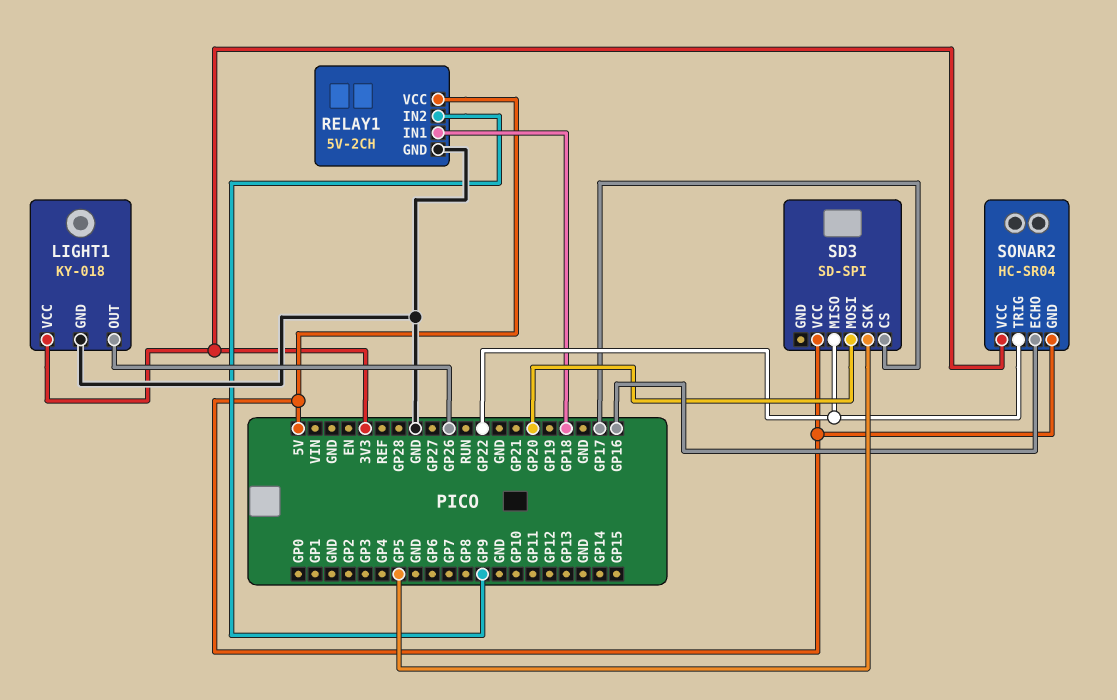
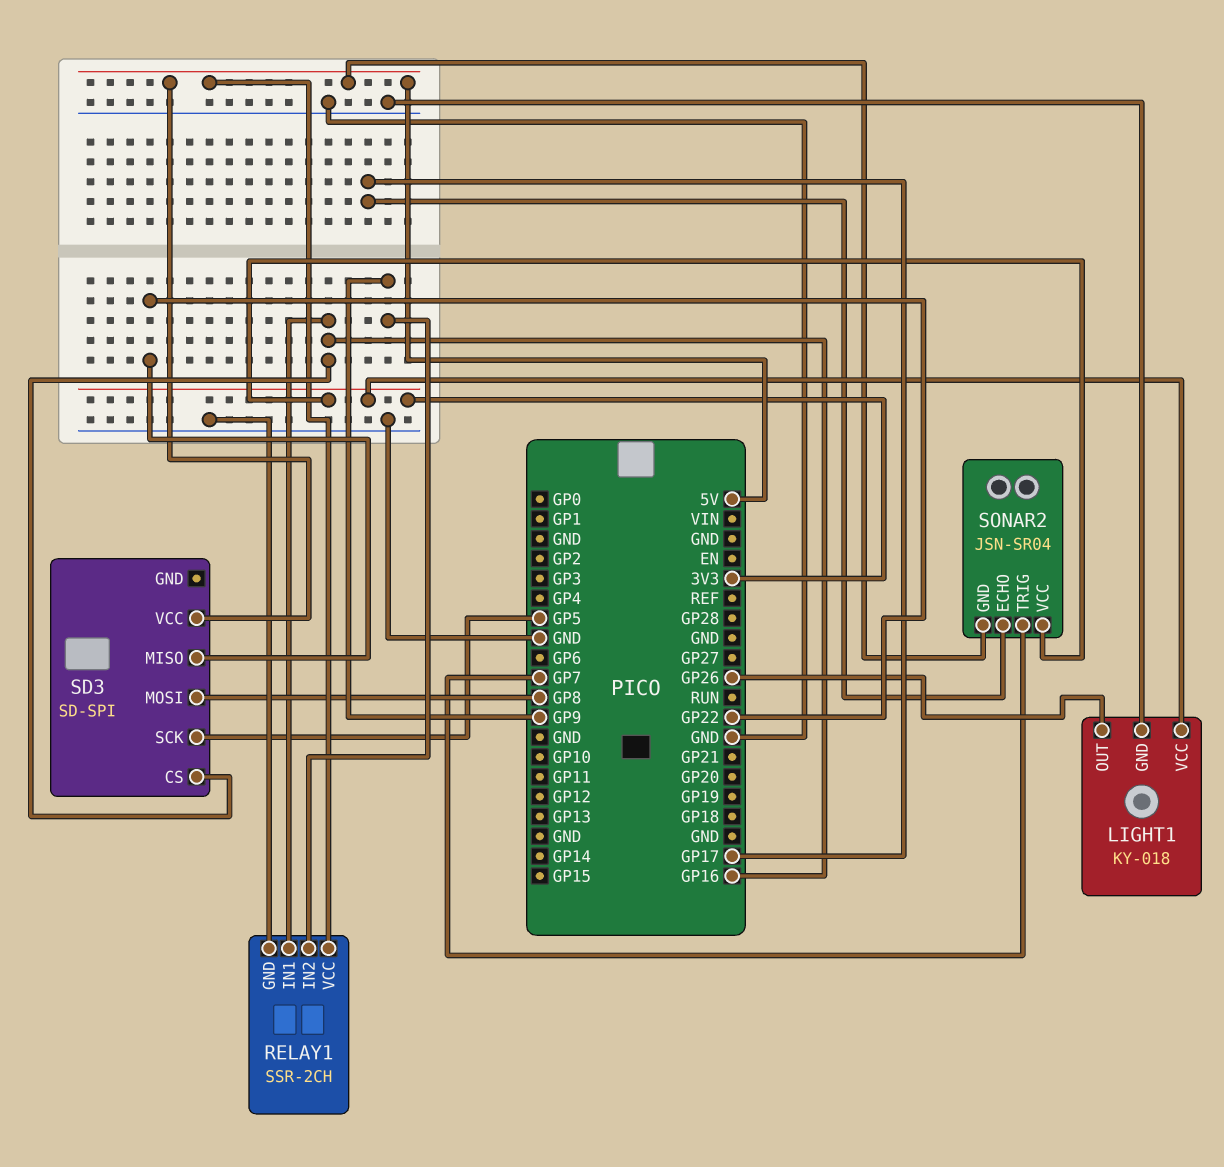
RELAY1: 5V-2CH -> SSR-2CH
RELAY1 pin IN1: GP18 -> GP16
SD3 pin CS: GP17 -> GP16
SD3 pin MOSI: GP20 -> GP8
SONAR2: HC-SR04 -> JSN-SR04
SONAR2 pin ECHO: GP16 -> GP17
SONAR2 pin TRIG: GP22 -> GP7

